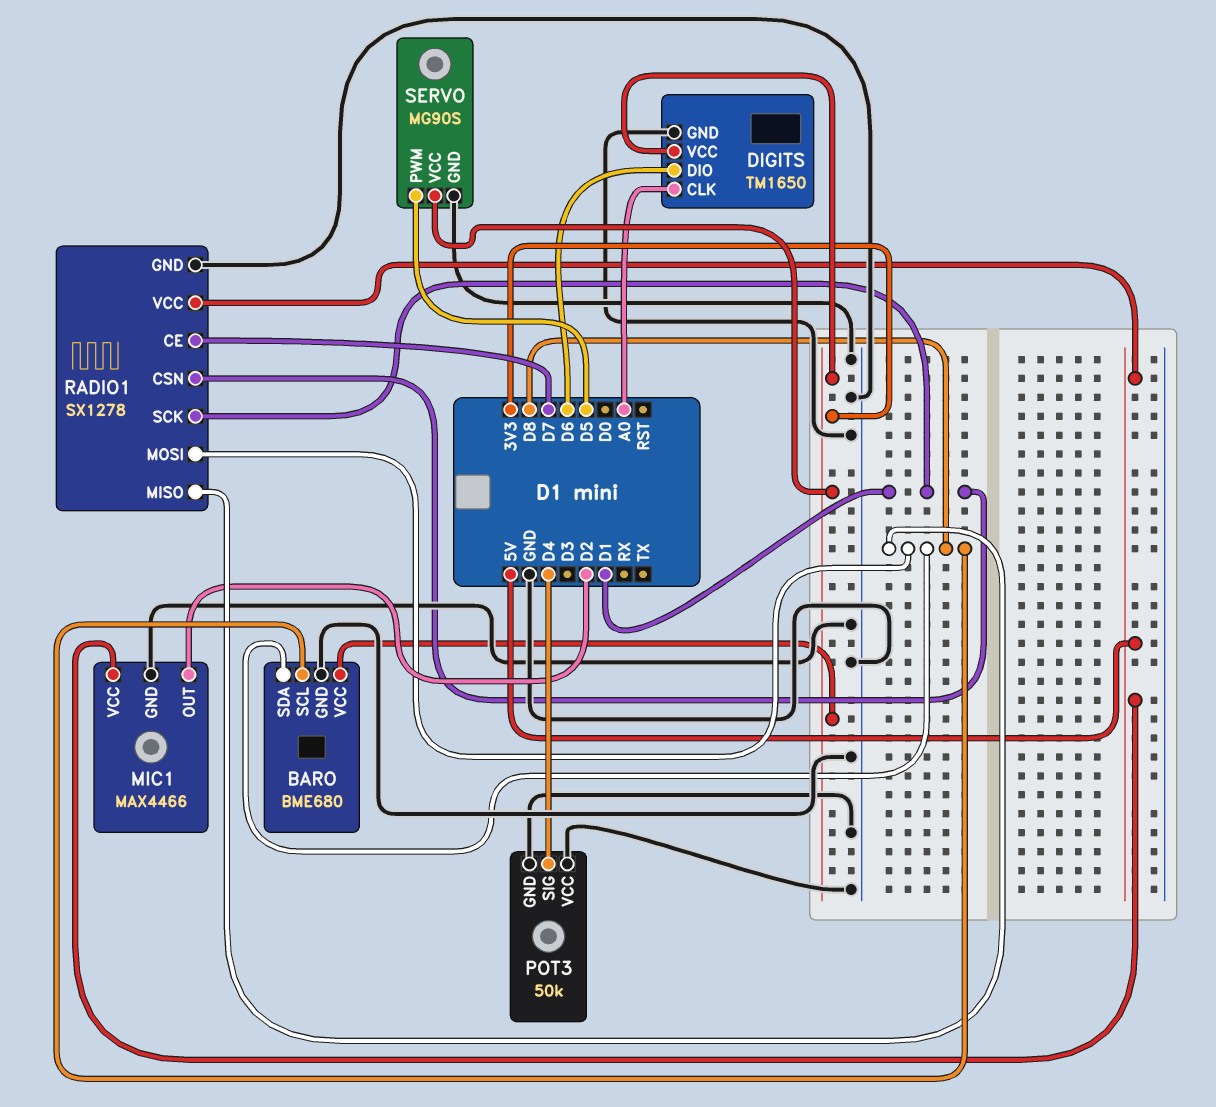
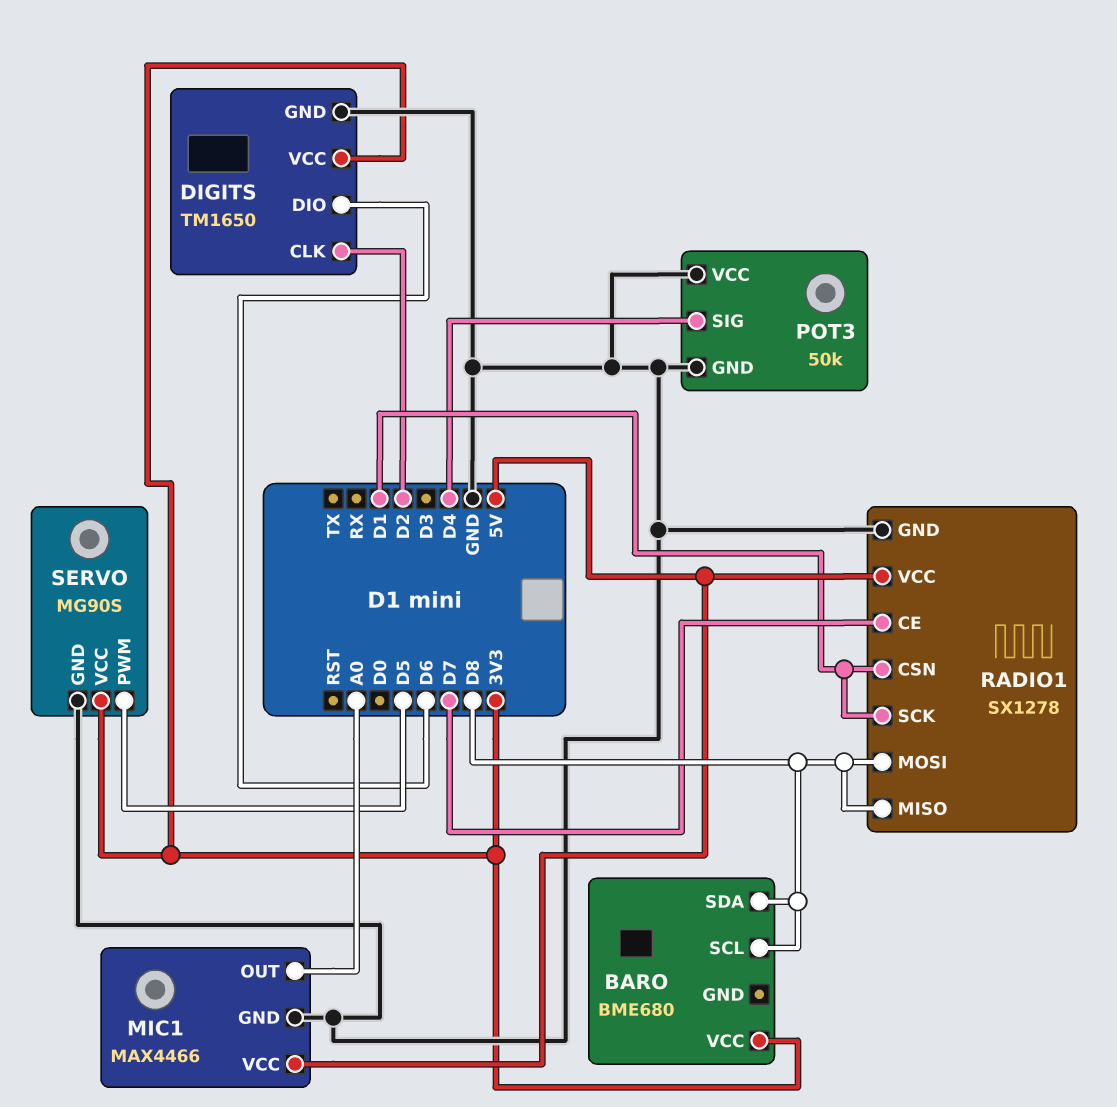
BARO pin GND: GND -> none
DIGITS pin CLK: A0 -> D2
MIC1 pin OUT: D2 -> A0

